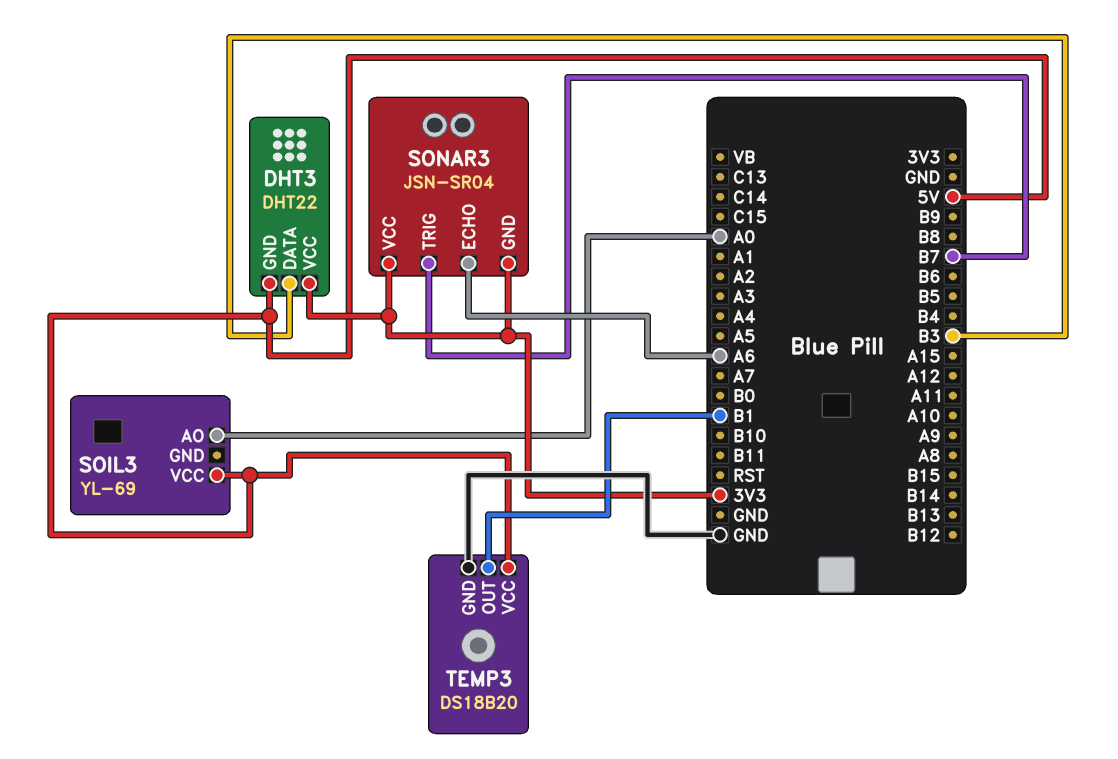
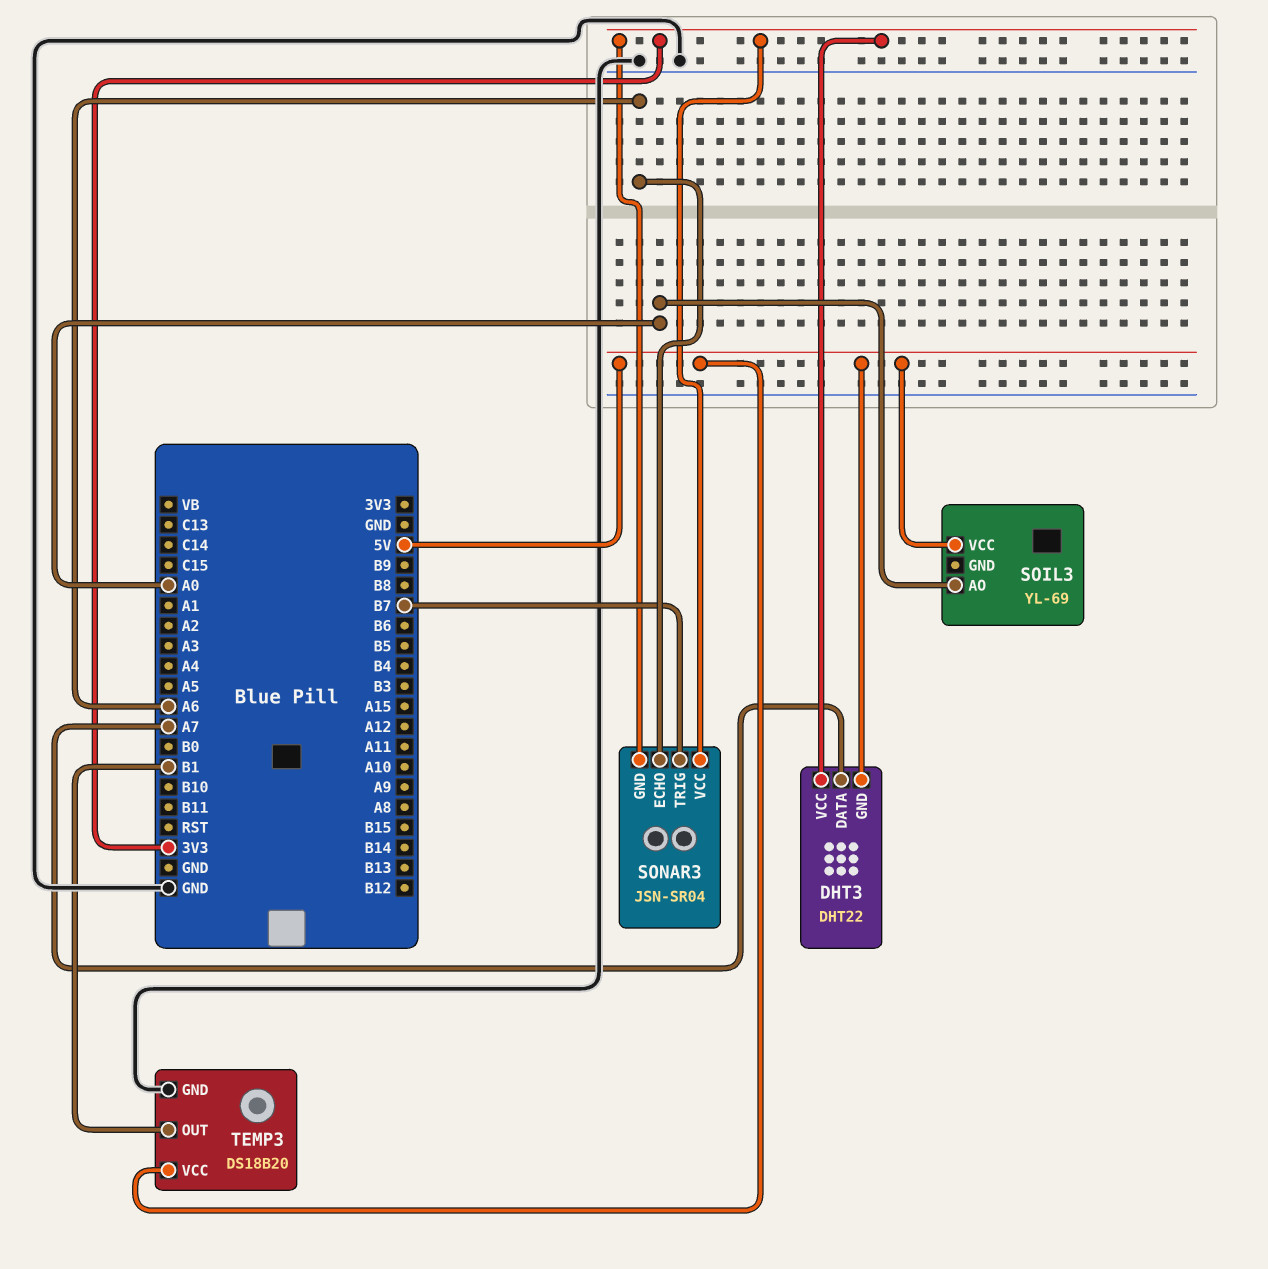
DHT3 pin DATA: B3 -> A7

